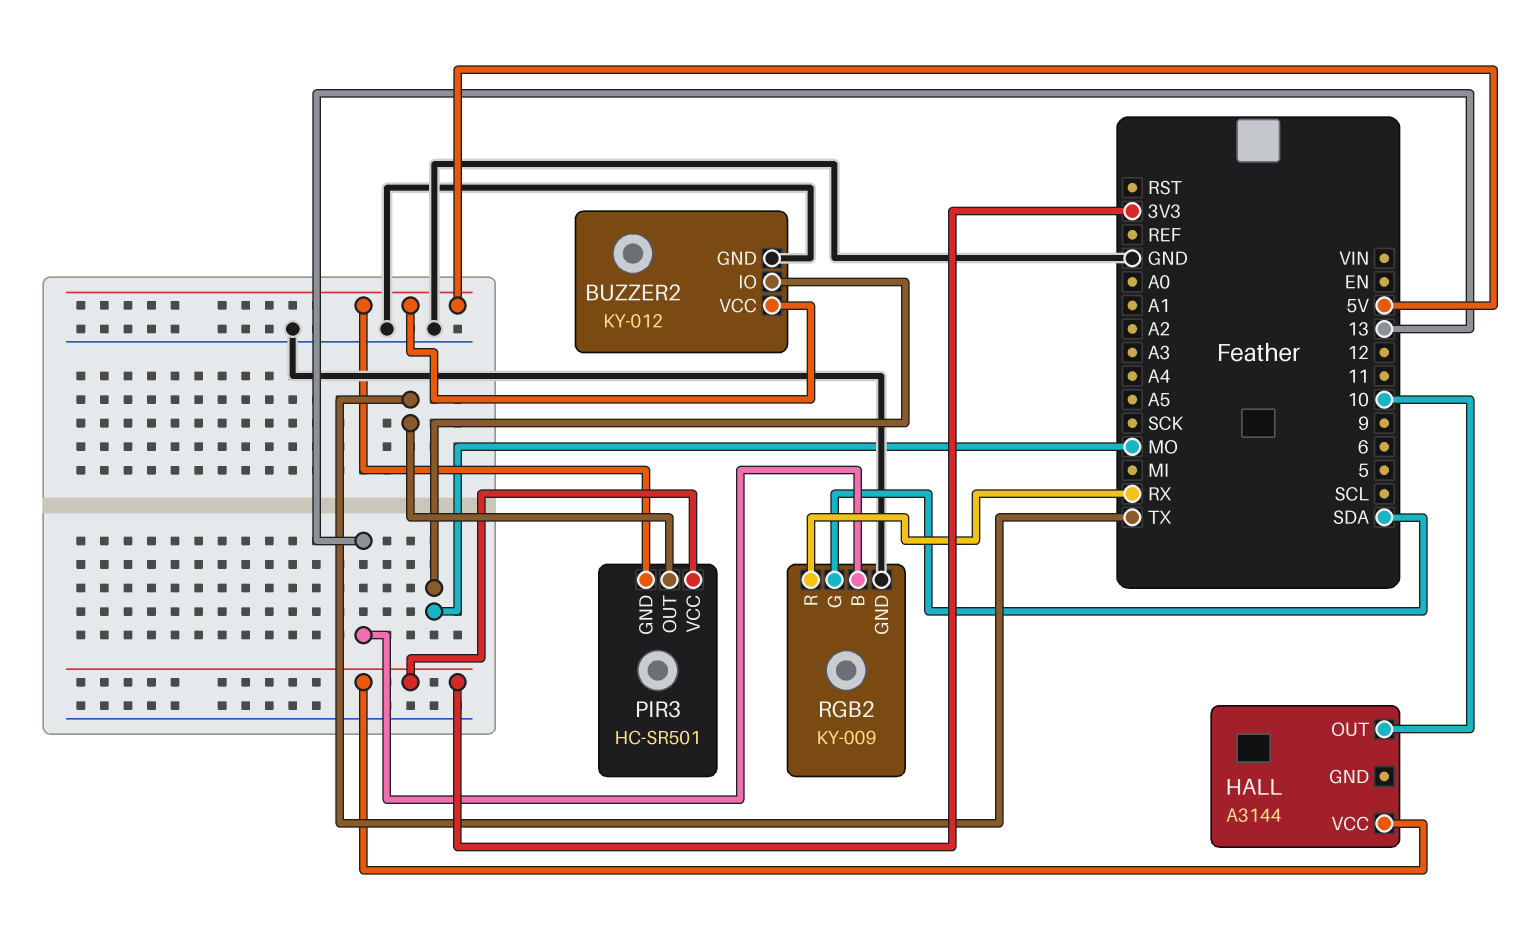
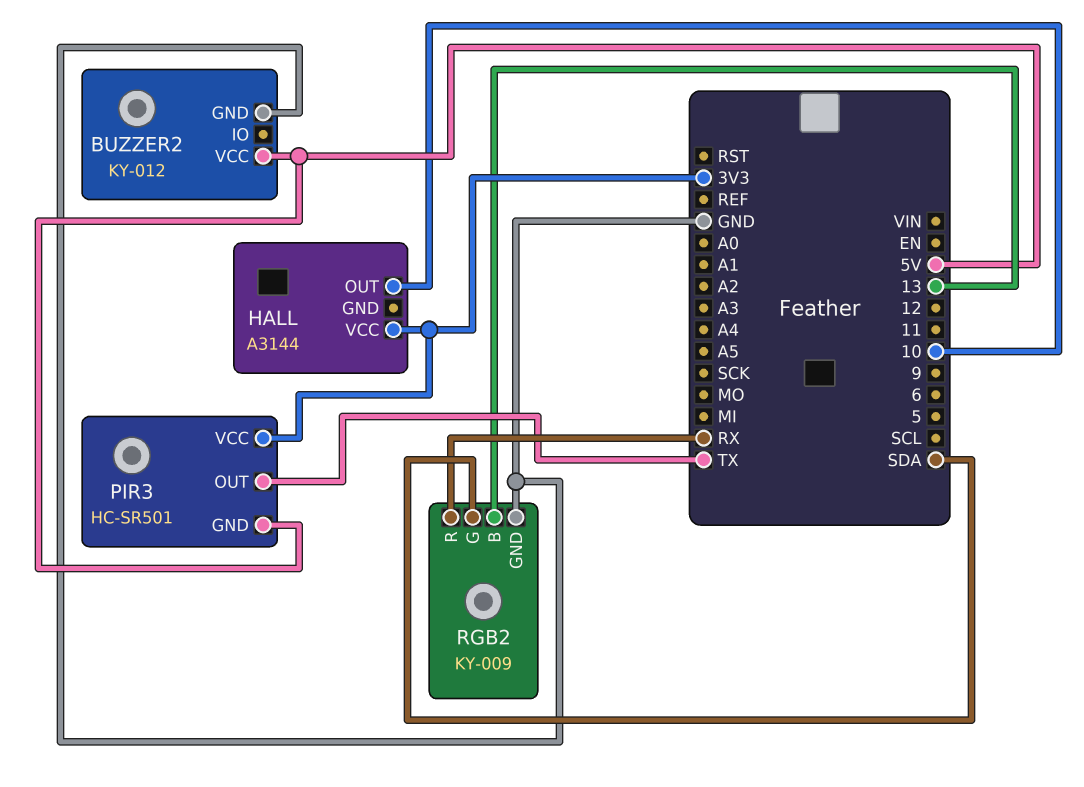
BUZZER2 pin IO: MO -> none

